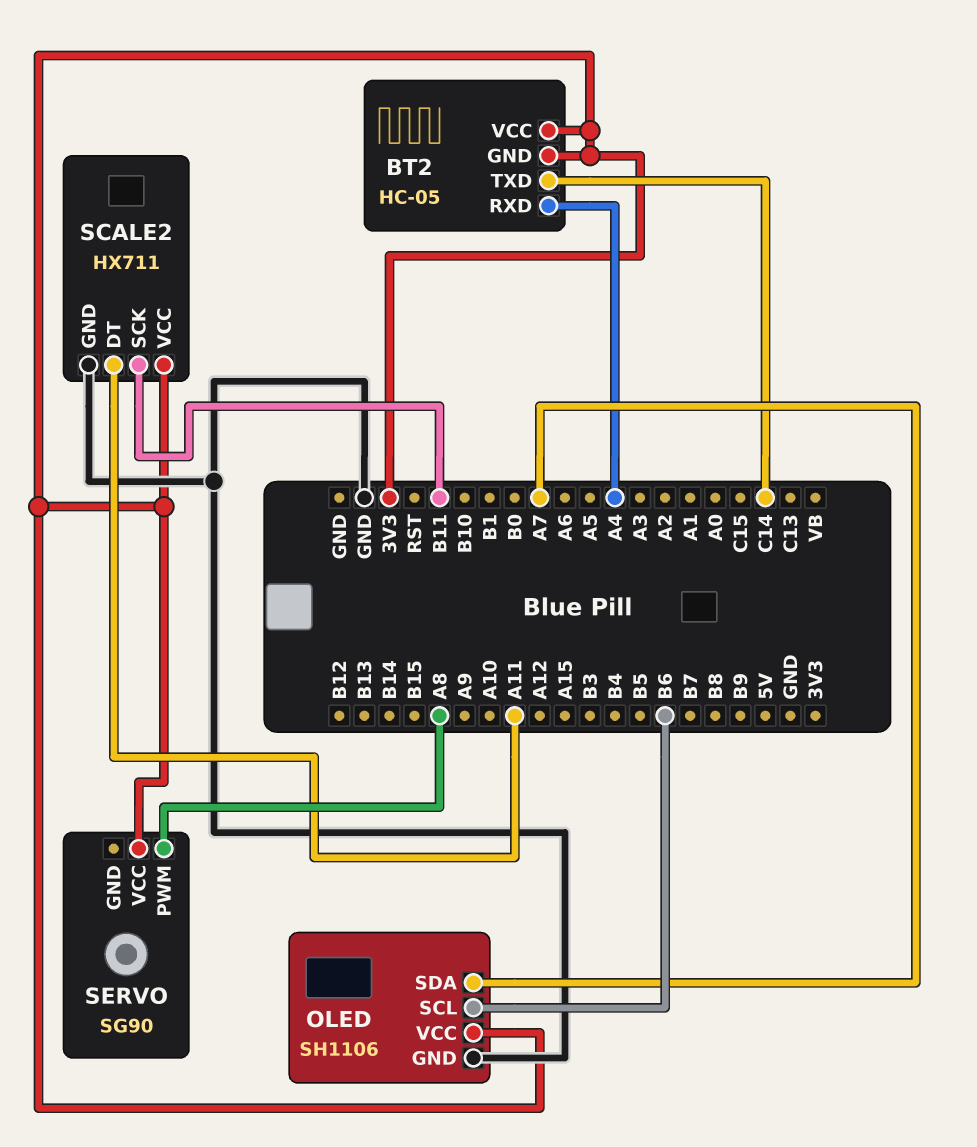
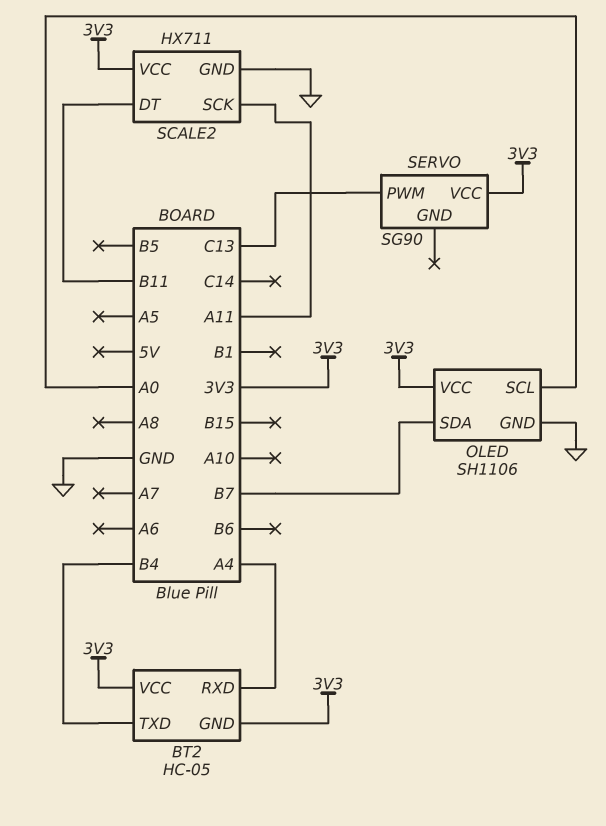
BT2 pin TXD: C14 -> B4
OLED pin SCL: B6 -> A0
OLED pin SDA: A7 -> B7
SCALE2 pin DT: A11 -> B11
SCALE2 pin SCK: B11 -> A11
SERVO pin PWM: A8 -> C13

